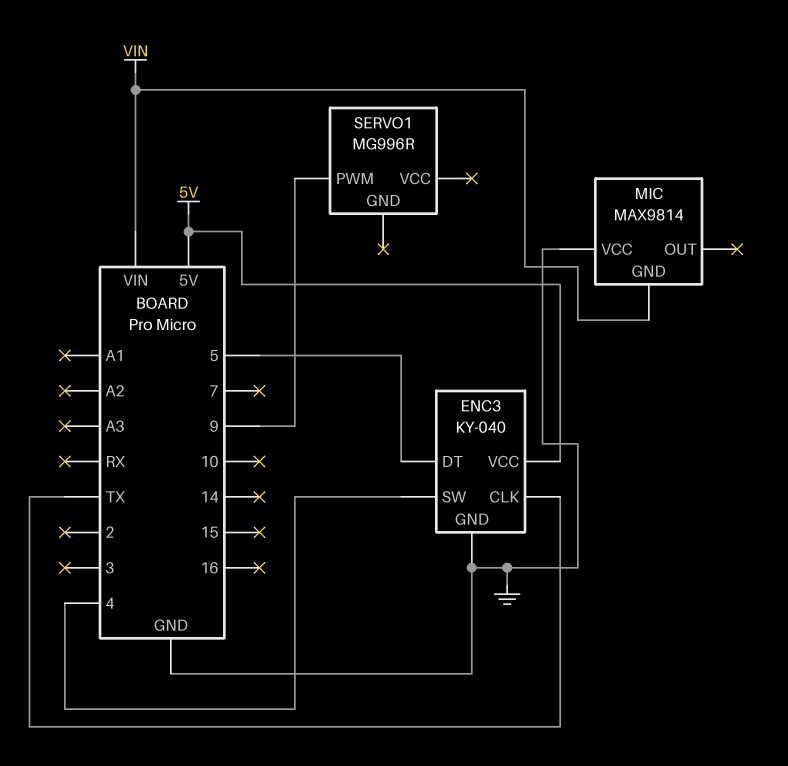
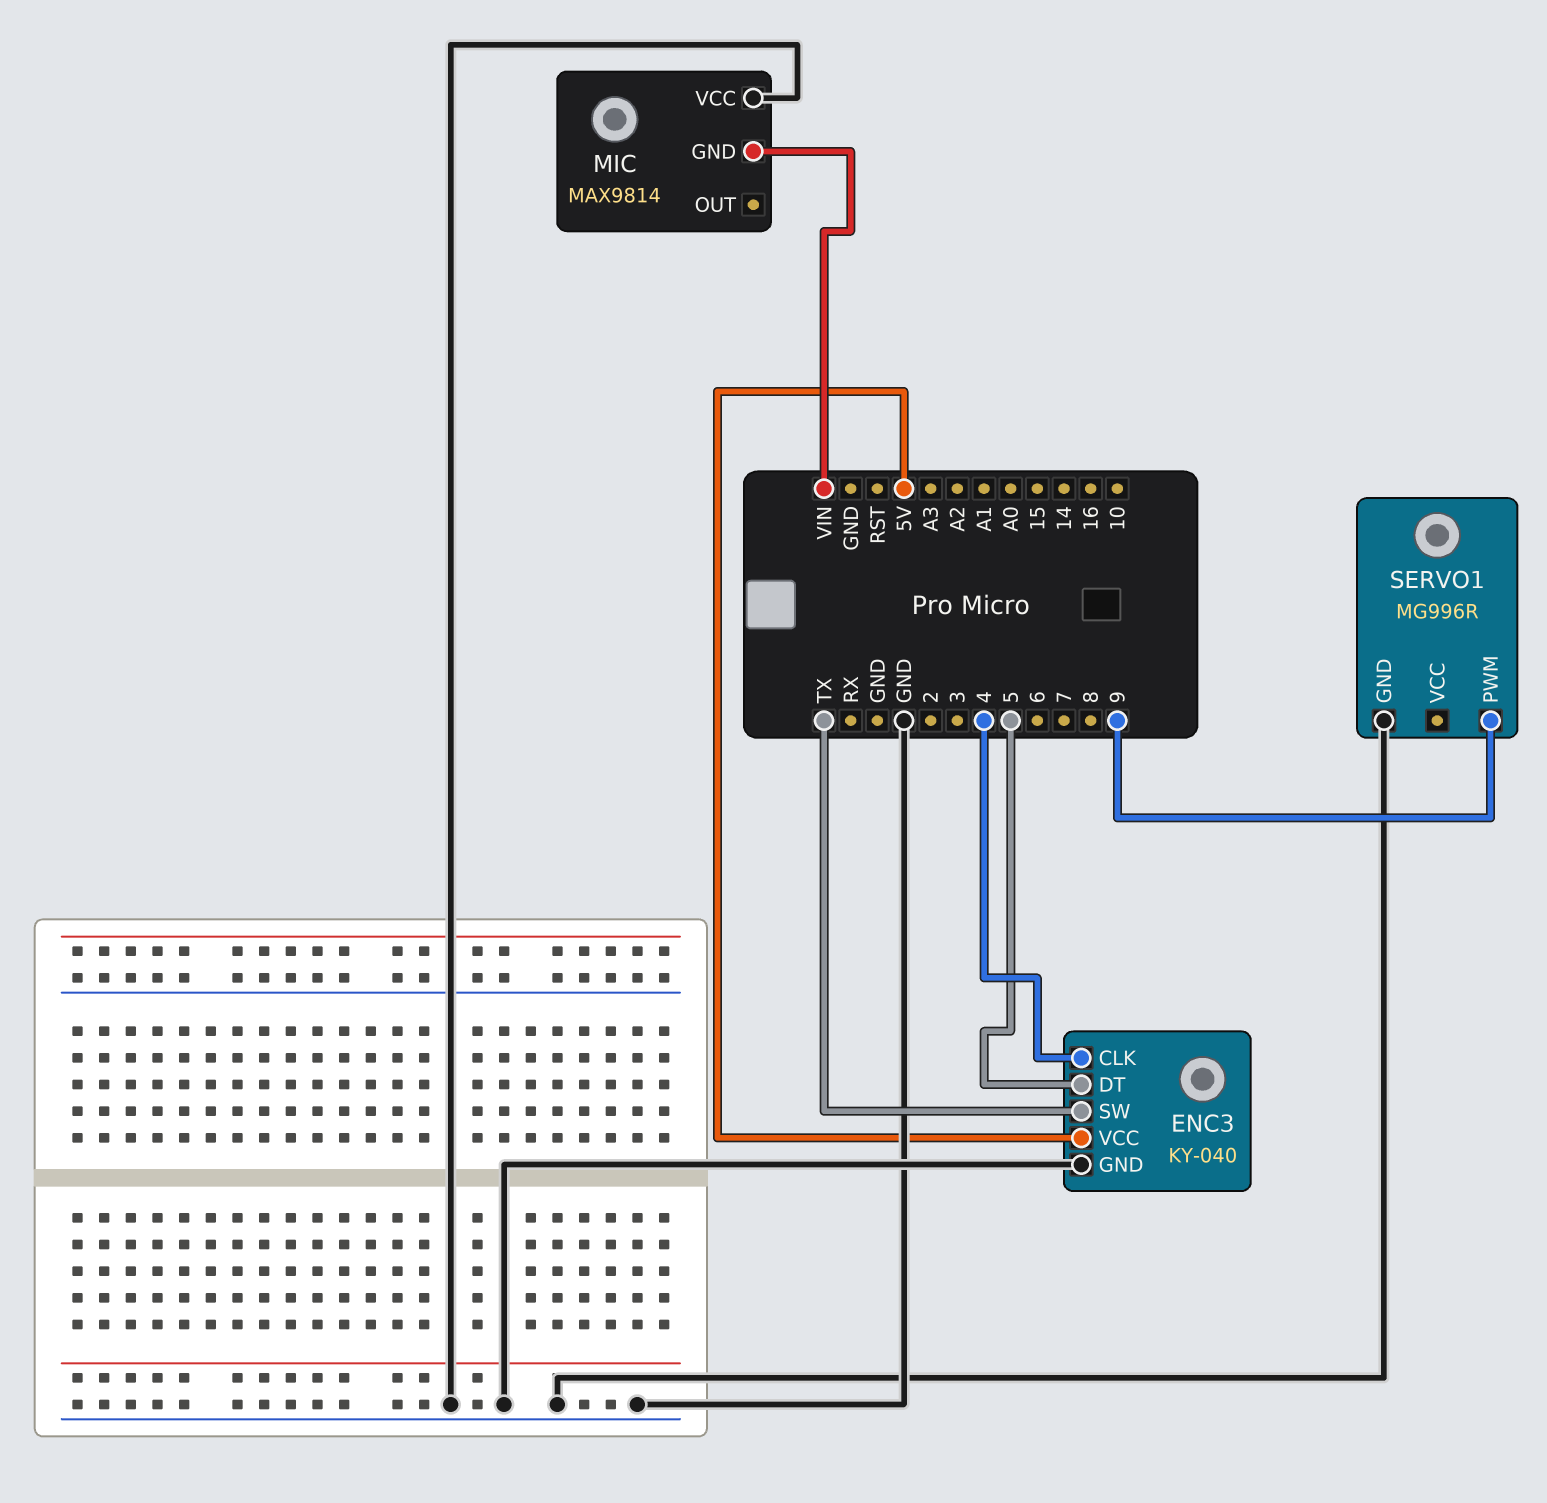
ENC3 pin CLK: TX -> 4
ENC3 pin SW: 4 -> TX
SERVO1 pin GND: none -> GND

